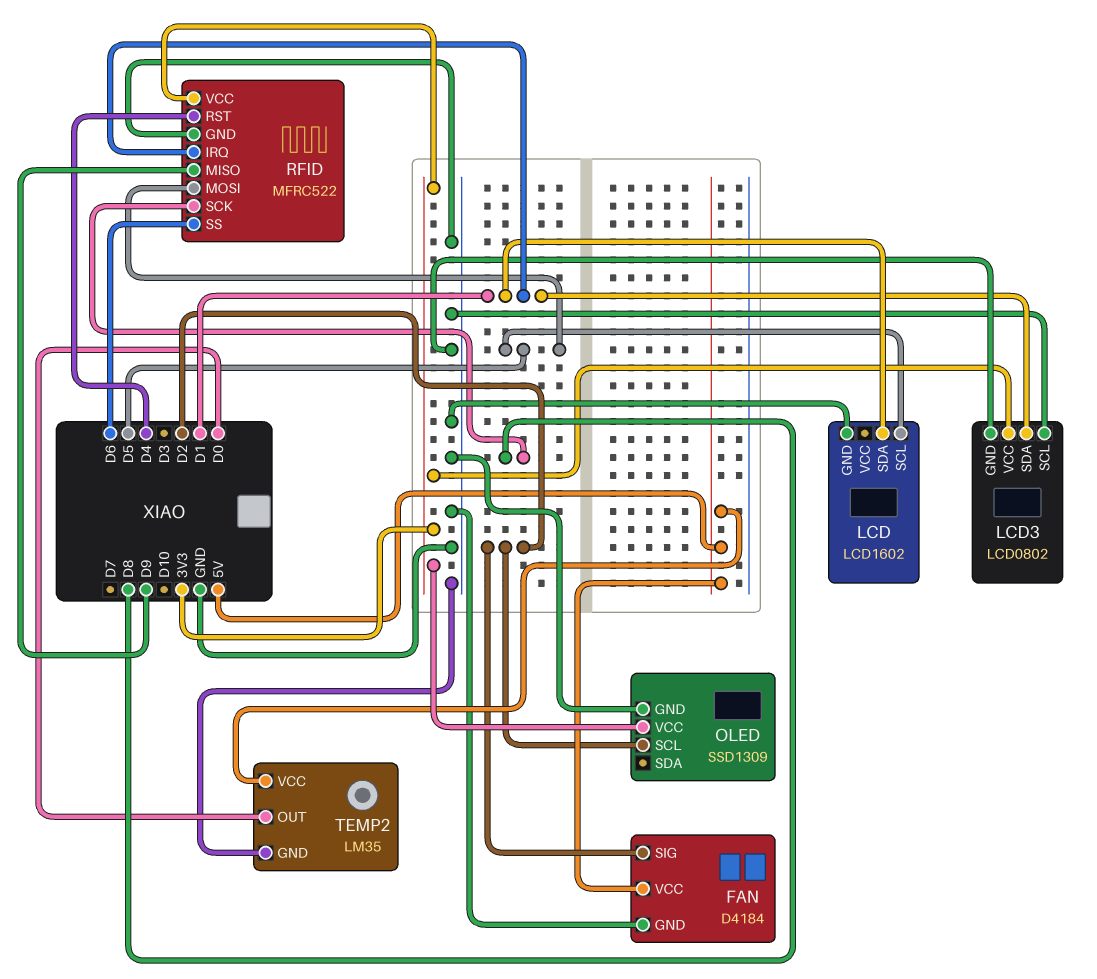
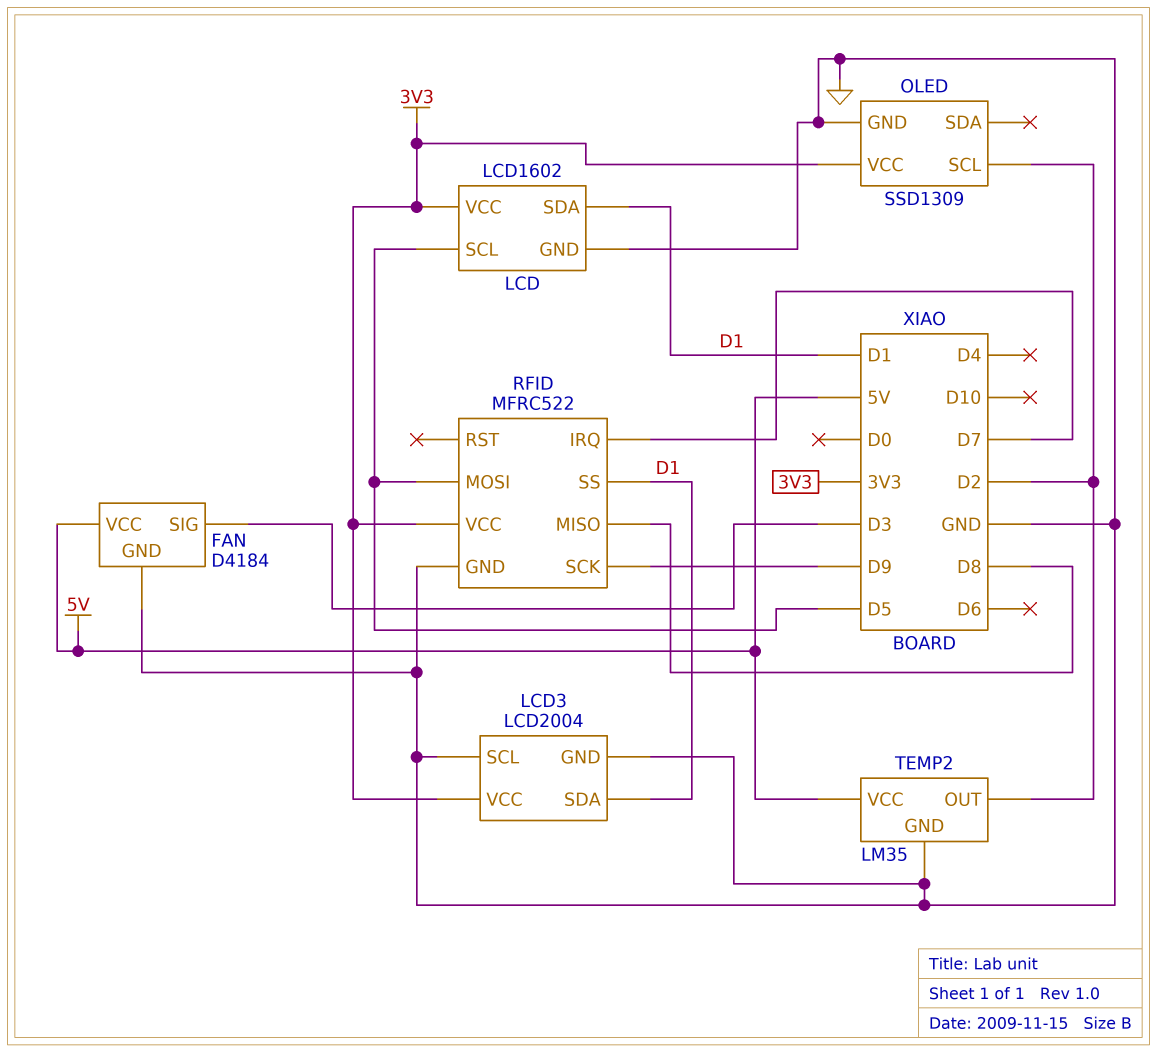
FAN pin SIG: D2 -> D3
LCD pin VCC: none -> 3V3
LCD3: LCD0802 -> LCD2004
RFID pin IRQ: D1 -> D7
RFID pin MISO: D9 -> D8
RFID pin RST: D4 -> none
RFID pin SCK: D8 -> D9
RFID pin SS: D6 -> D1
TEMP2 pin OUT: D0 -> D2

